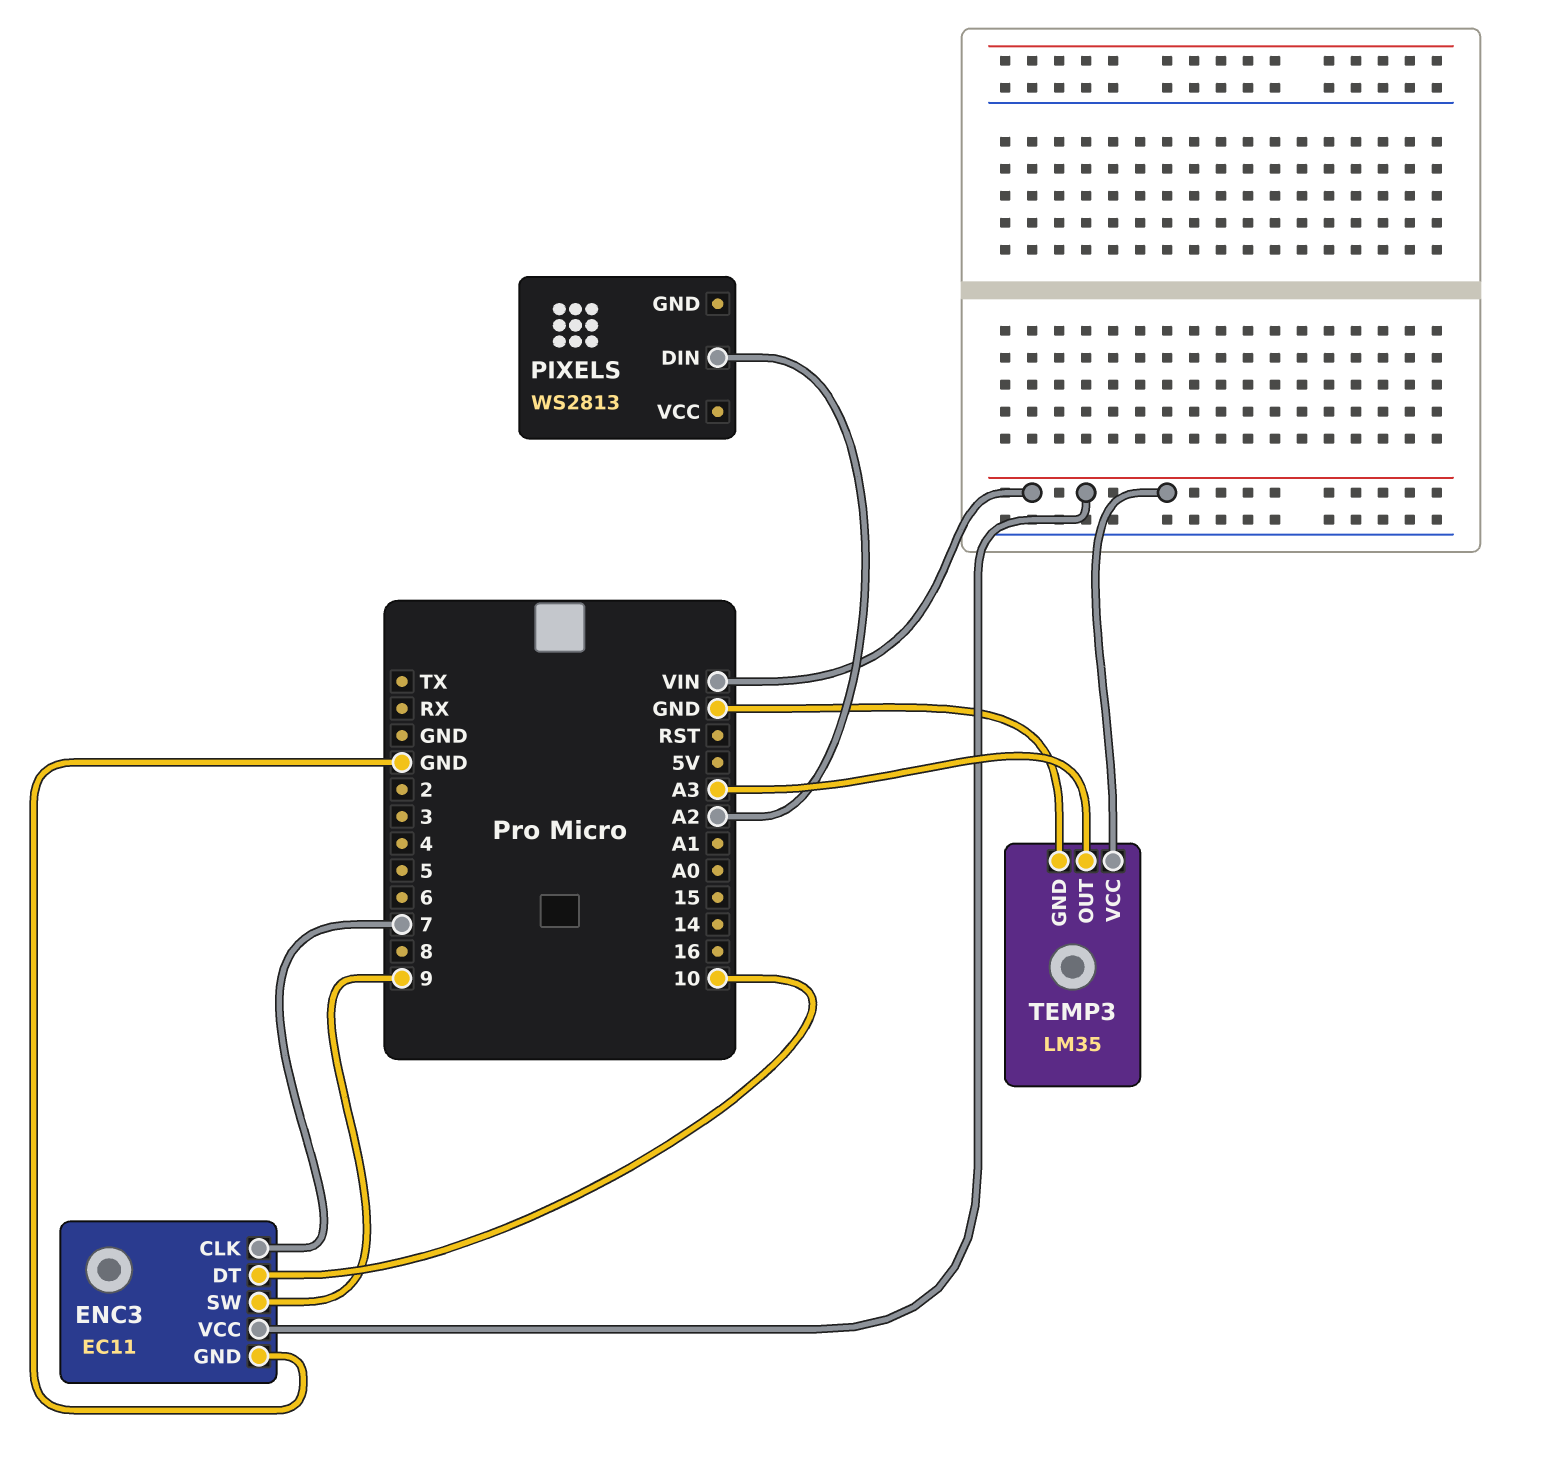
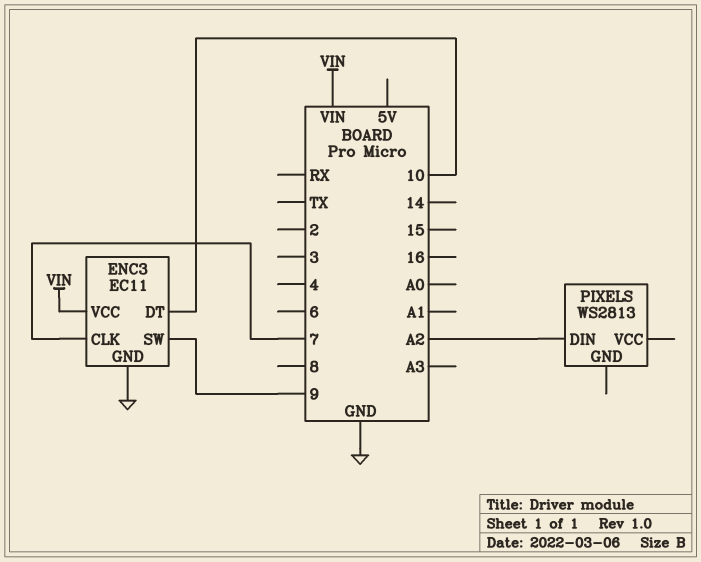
TEMP3: LM35 -> none
TEMP3 pin GND: GND -> none
TEMP3 pin OUT: A3 -> none
TEMP3 pin VCC: VIN -> none

